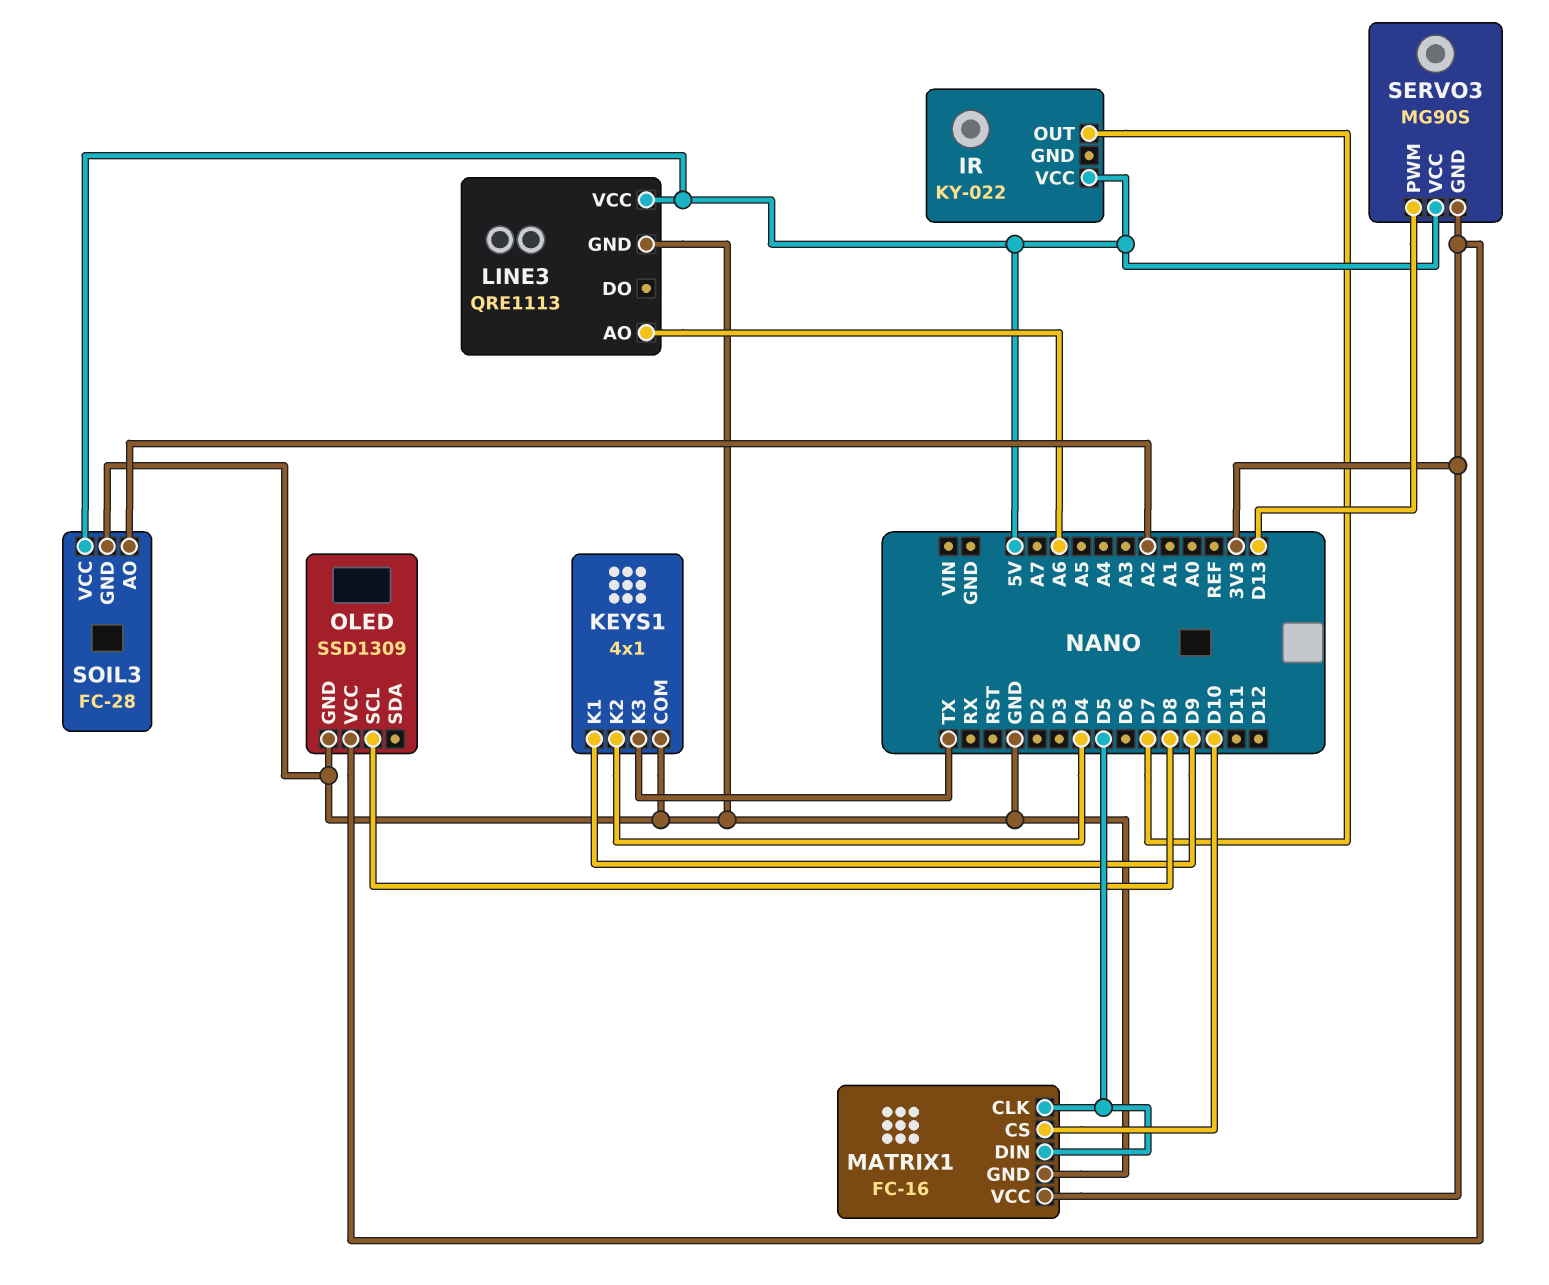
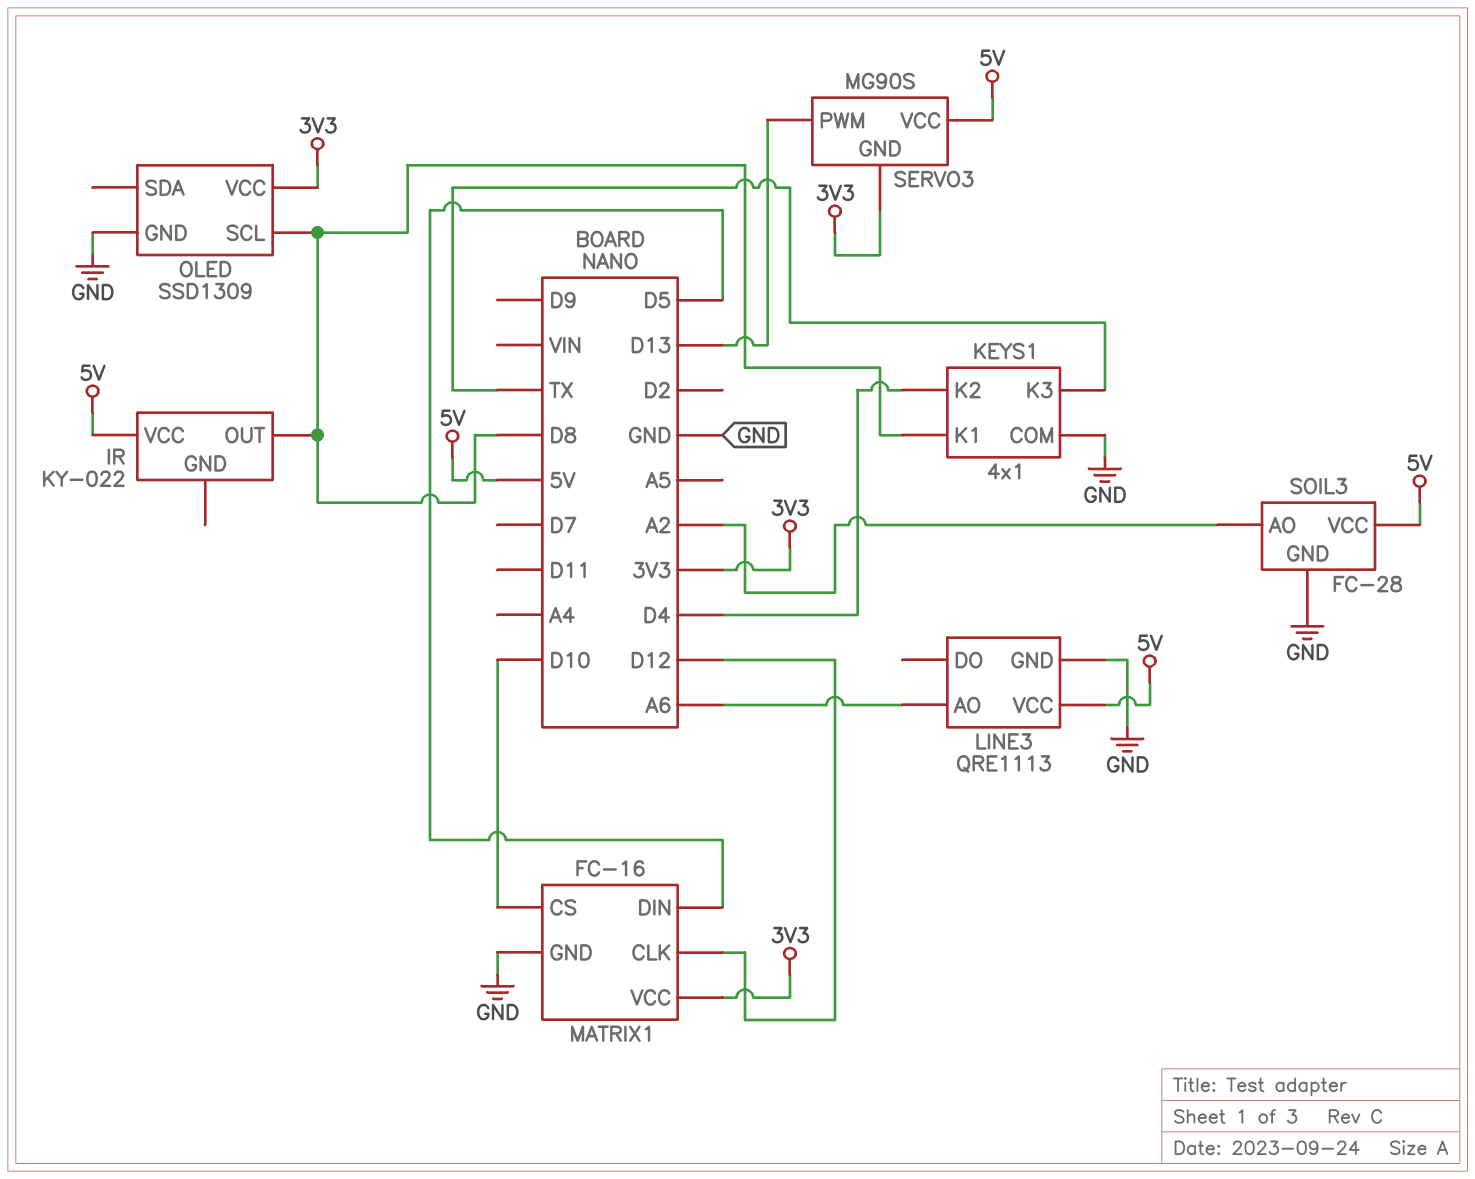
IR pin OUT: D7 -> D8
KEYS1 pin K1: D9 -> D8
MATRIX1 pin CLK: D5 -> D12

